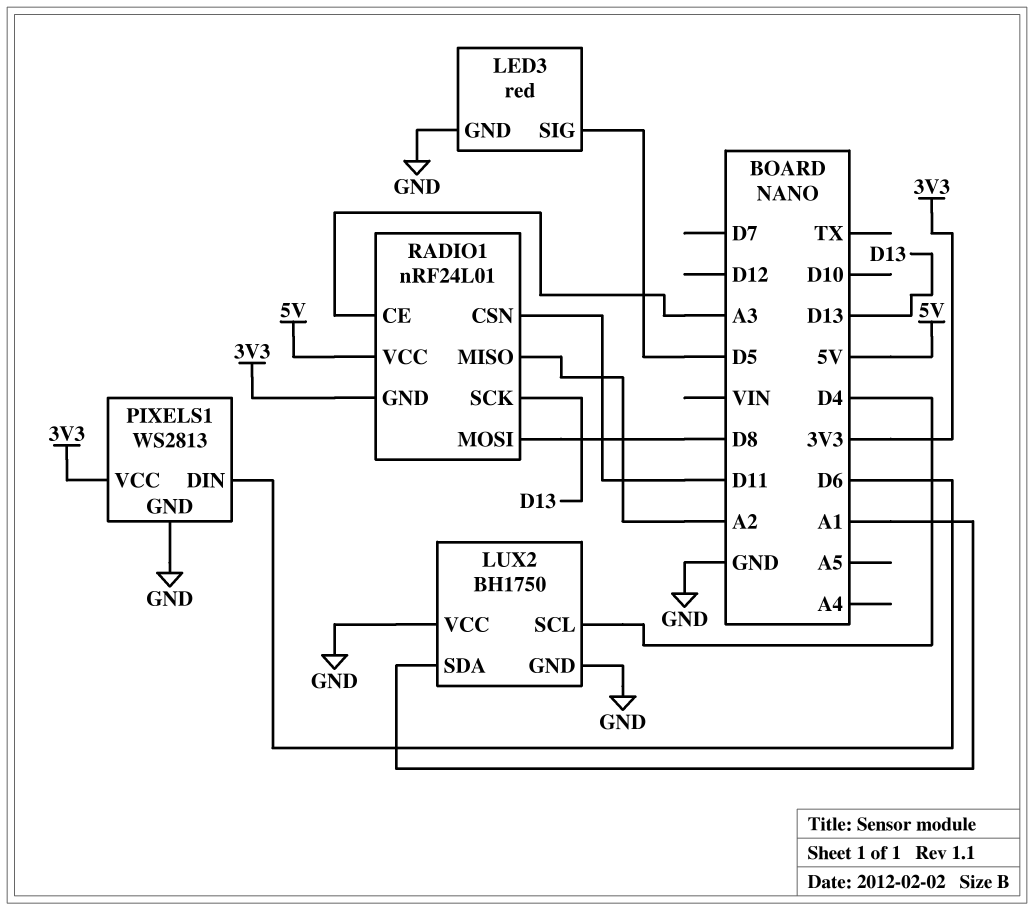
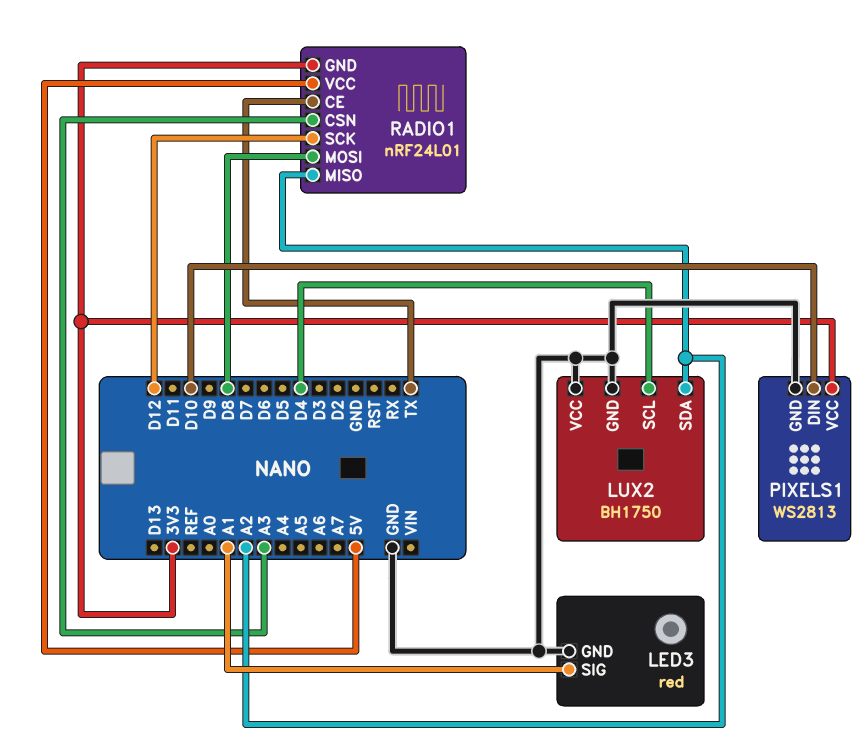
LED3 pin SIG: D5 -> A1
LUX2 pin SDA: A1 -> A2
PIXELS1 pin DIN: D6 -> D10
RADIO1 pin CE: A3 -> TX
RADIO1 pin CSN: D11 -> A3
RADIO1 pin SCK: D13 -> D12

